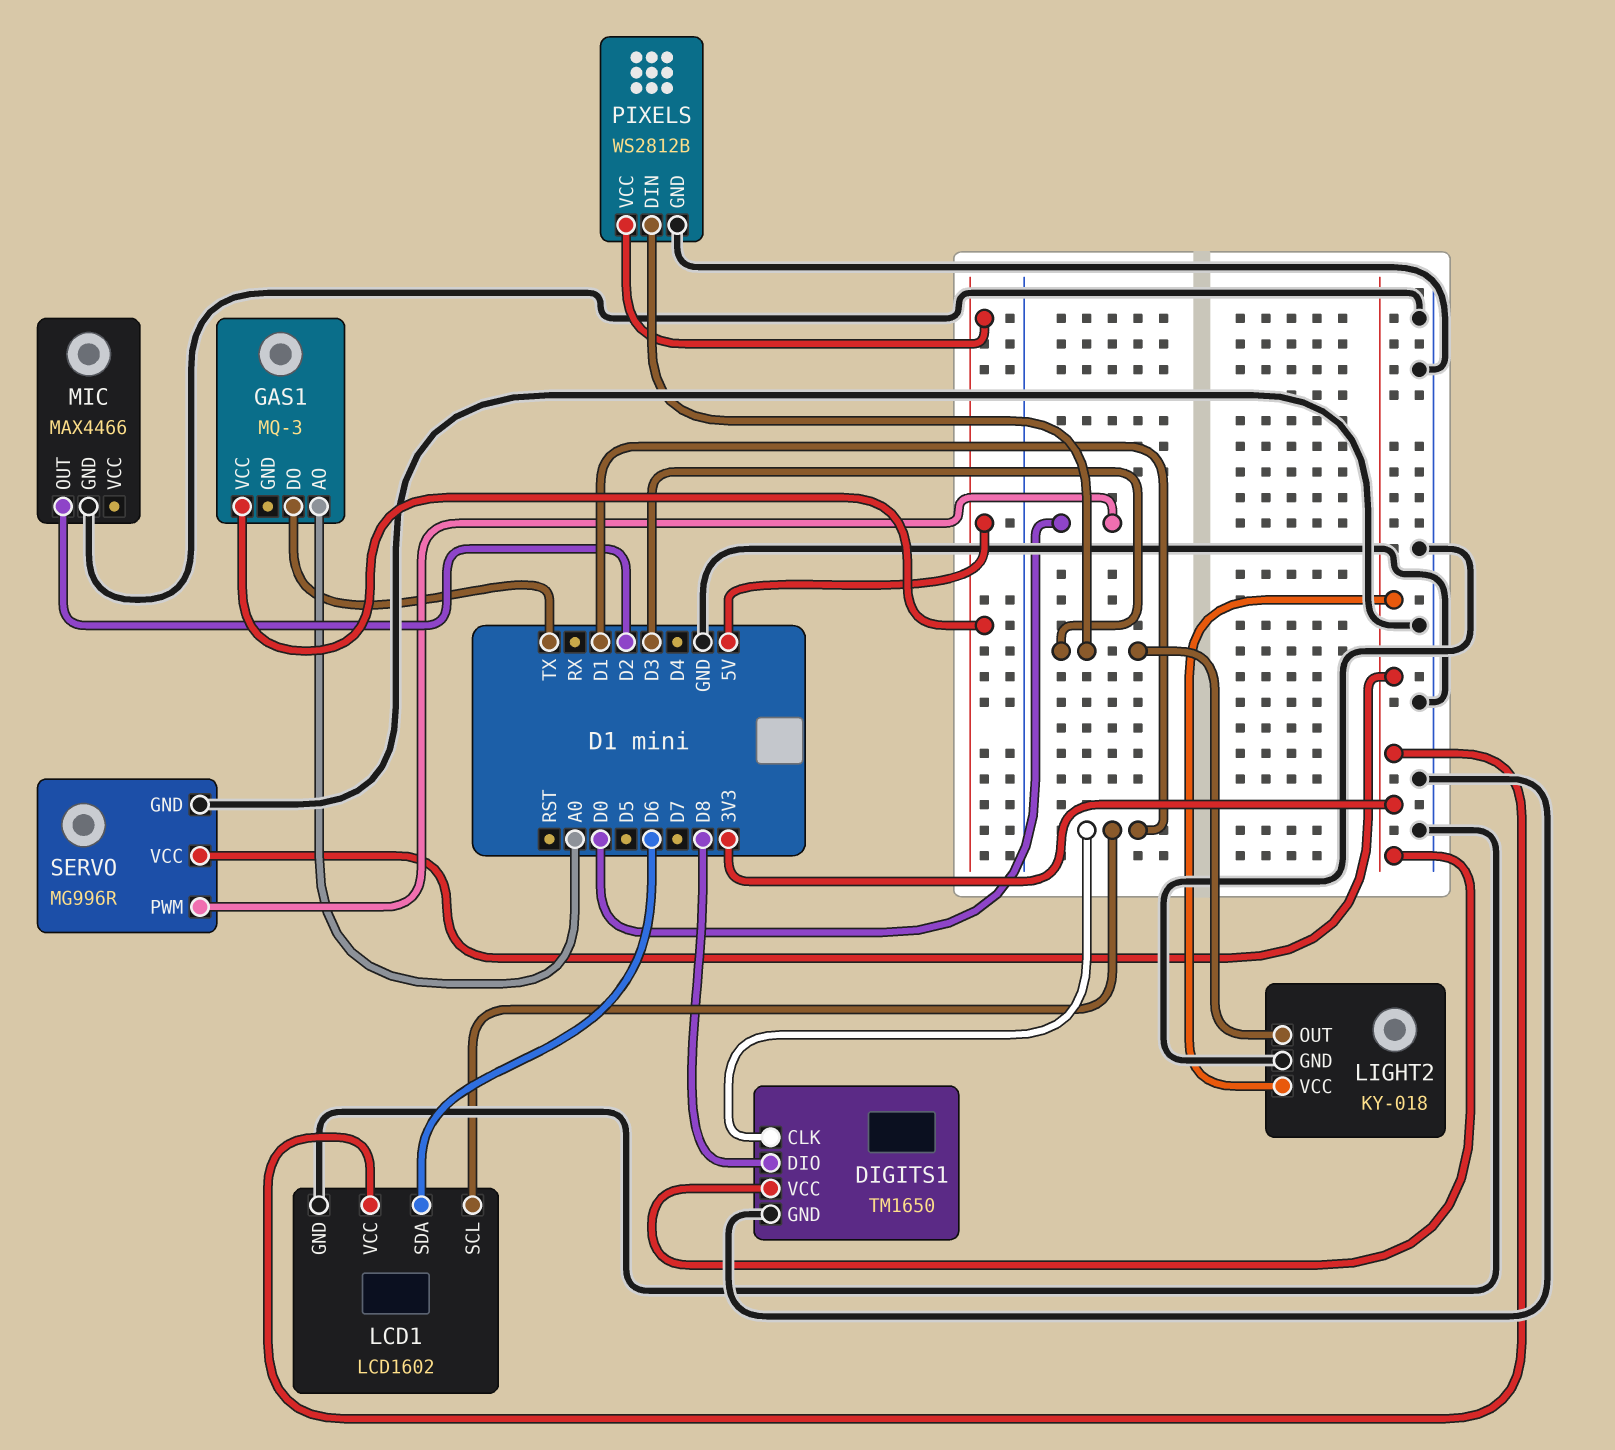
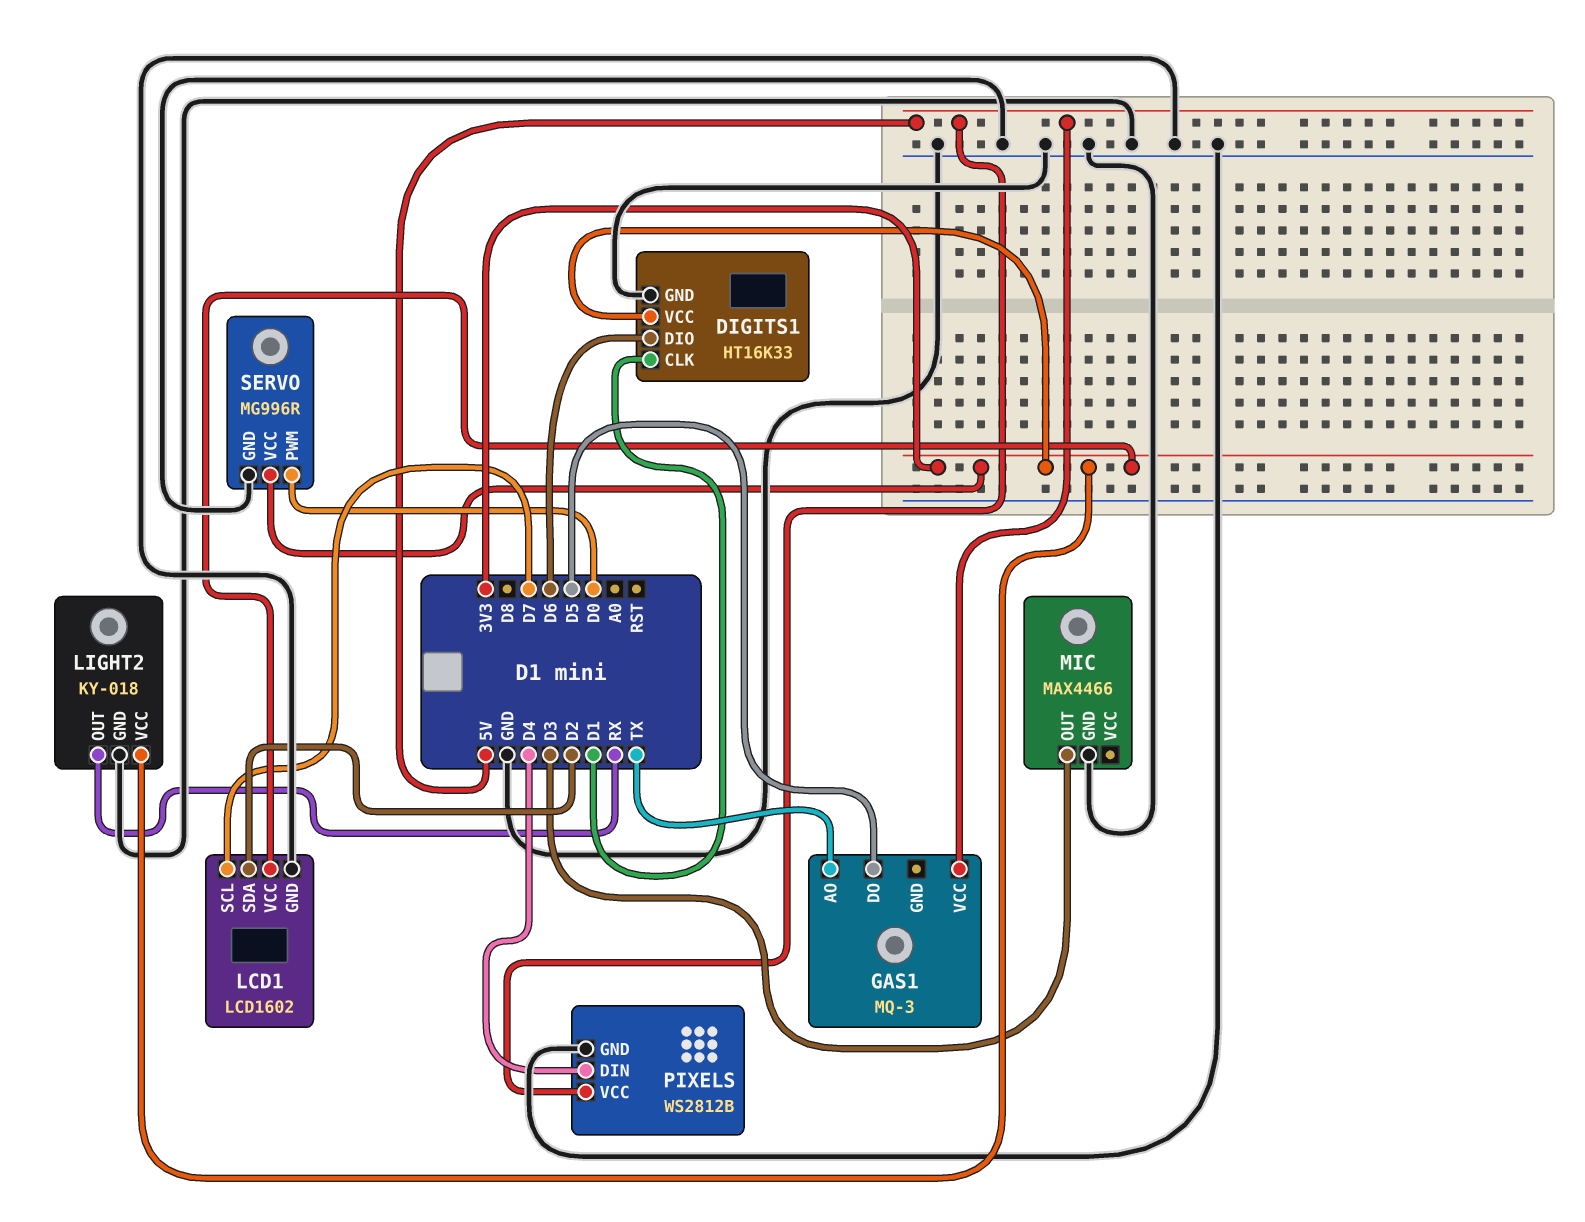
DIGITS1: TM1650 -> HT16K33
DIGITS1 pin DIO: D8 -> D6
GAS1 pin AO: A0 -> TX
GAS1 pin DO: TX -> D5
LCD1 pin SCL: D1 -> D7
LCD1 pin SDA: D6 -> D2
LIGHT2 pin OUT: D3 -> RX
MIC pin OUT: D2 -> D3
PIXELS pin DIN: D3 -> D4

